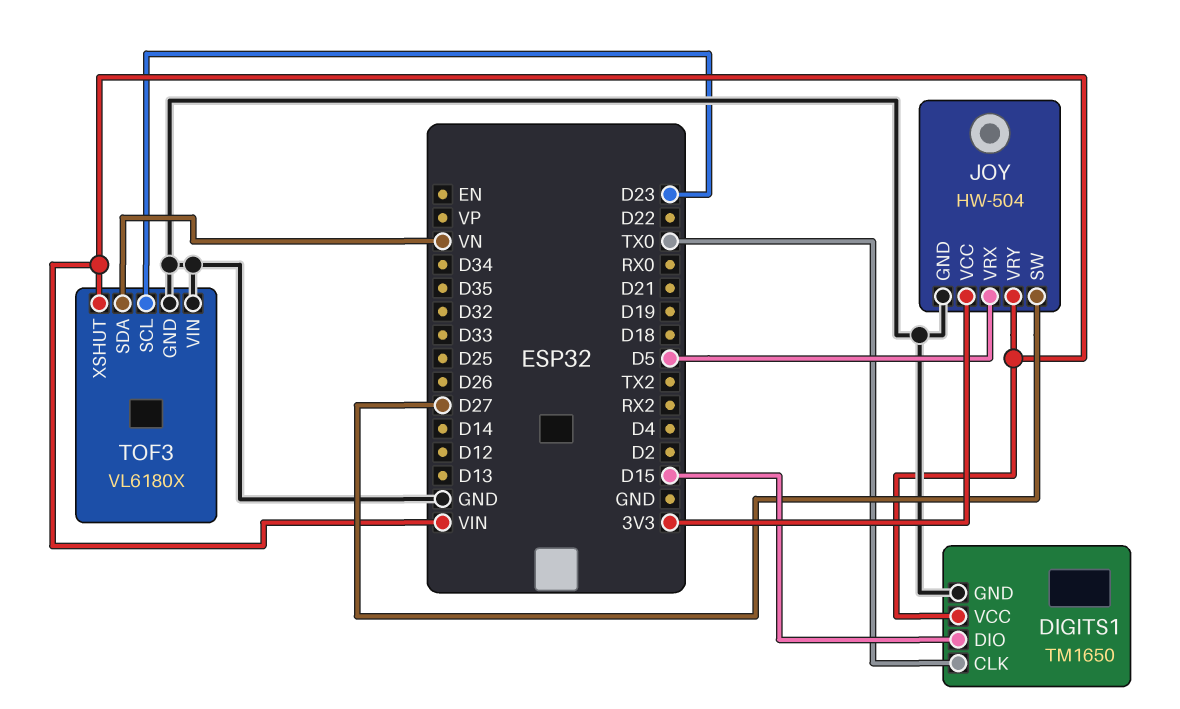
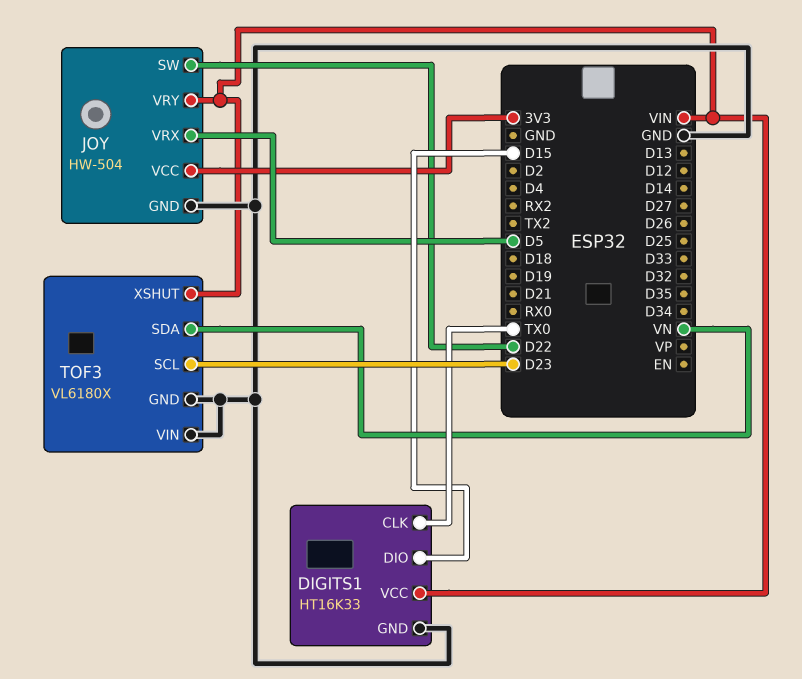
DIGITS1: TM1650 -> HT16K33
JOY pin SW: D27 -> D22

